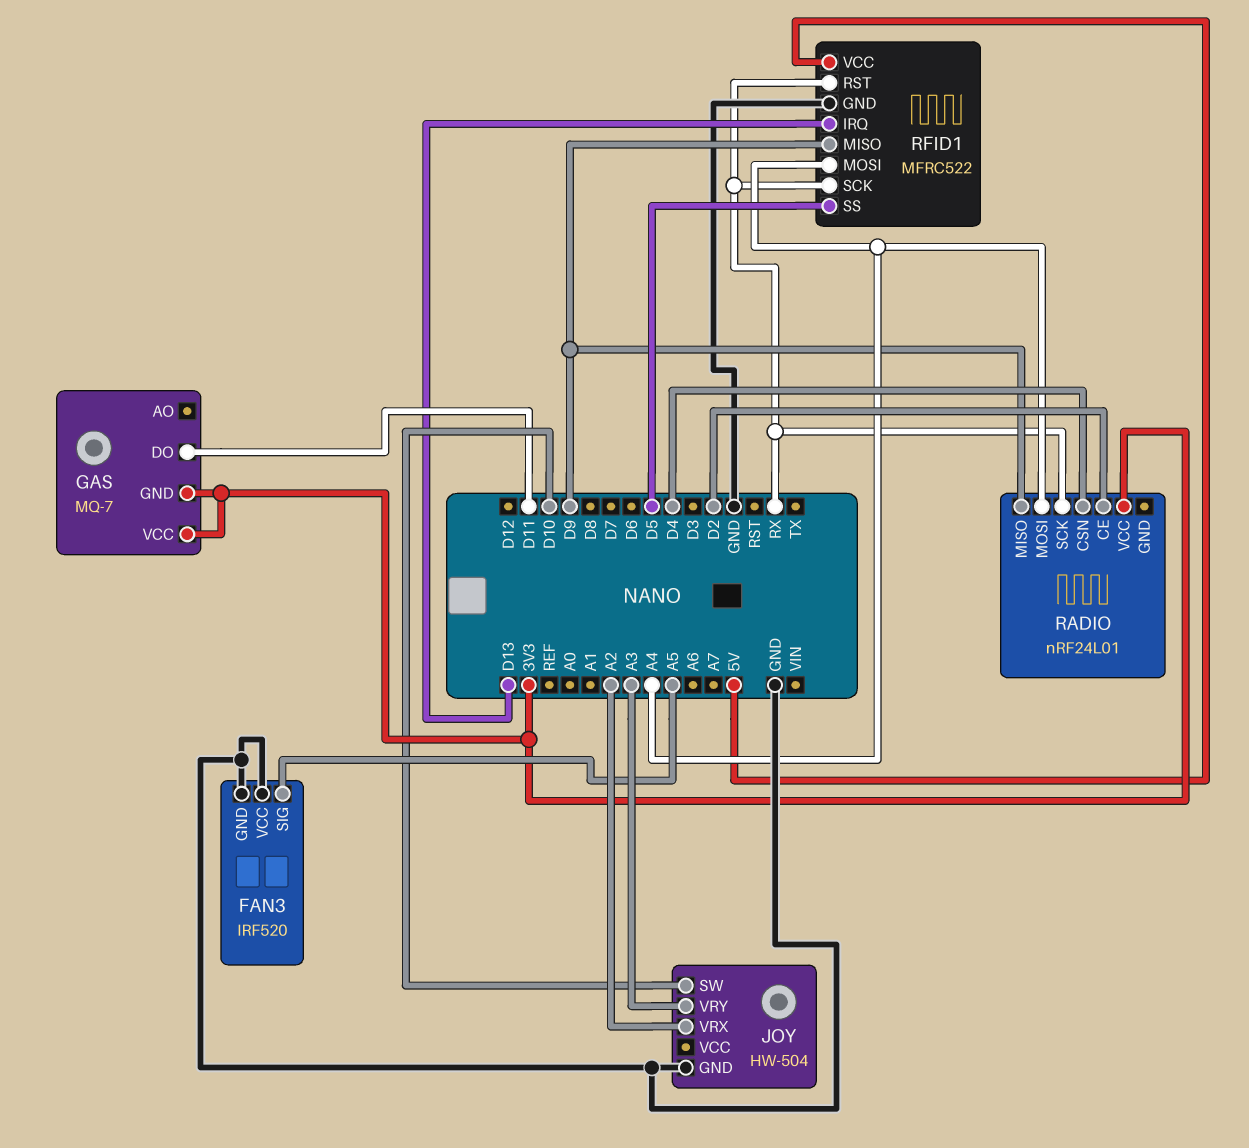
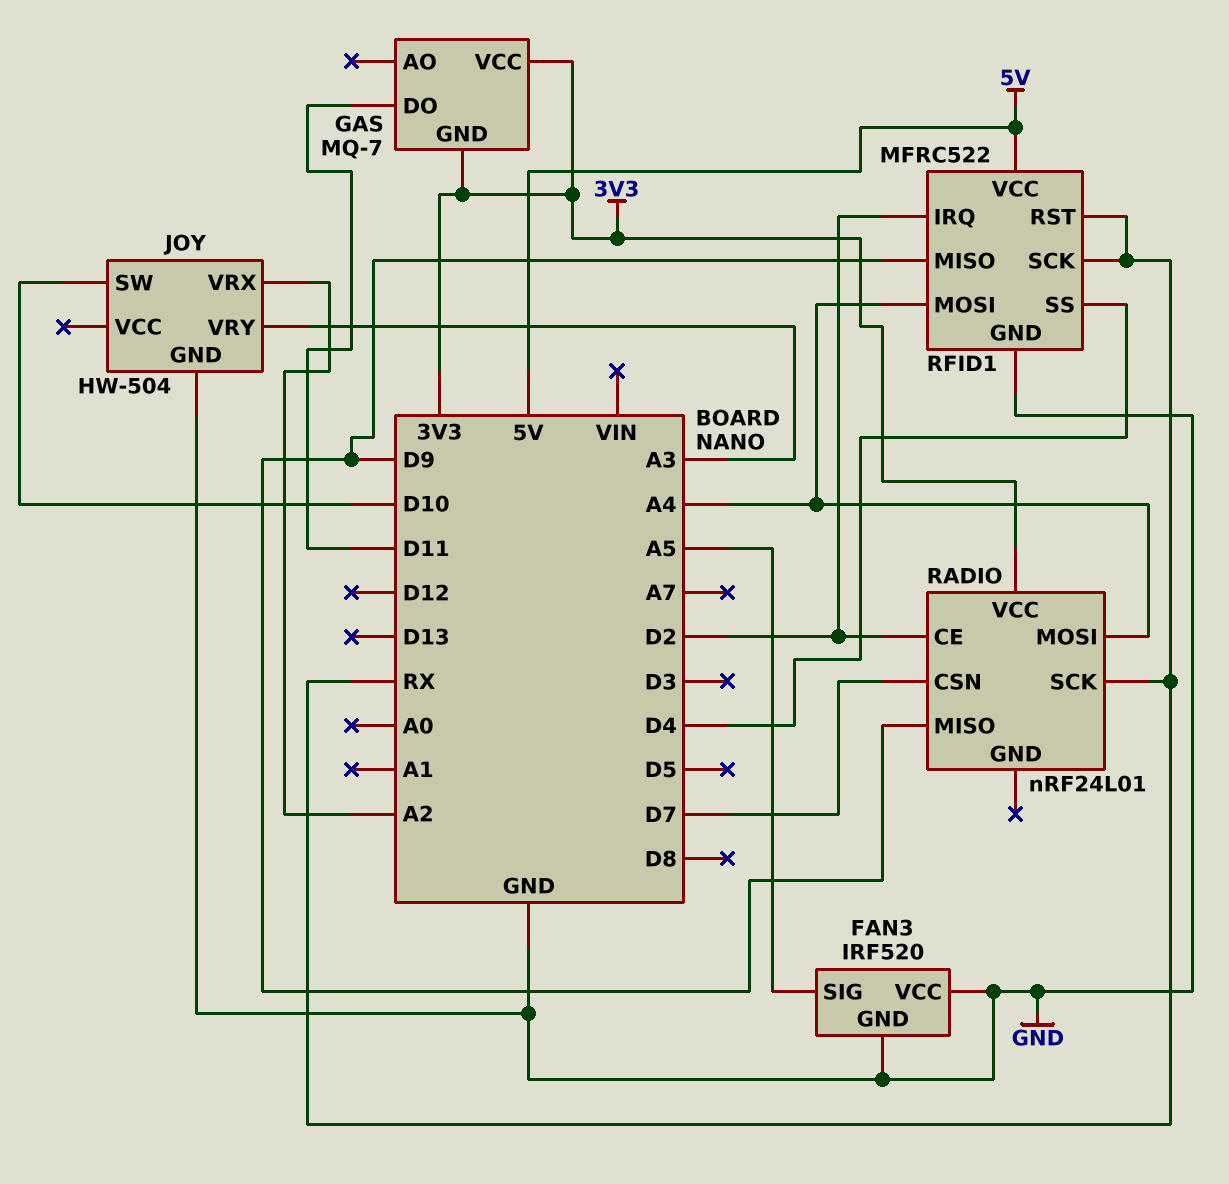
RADIO pin CSN: D4 -> D7
RFID1 pin IRQ: D13 -> D2
RFID1 pin SS: D5 -> D4

